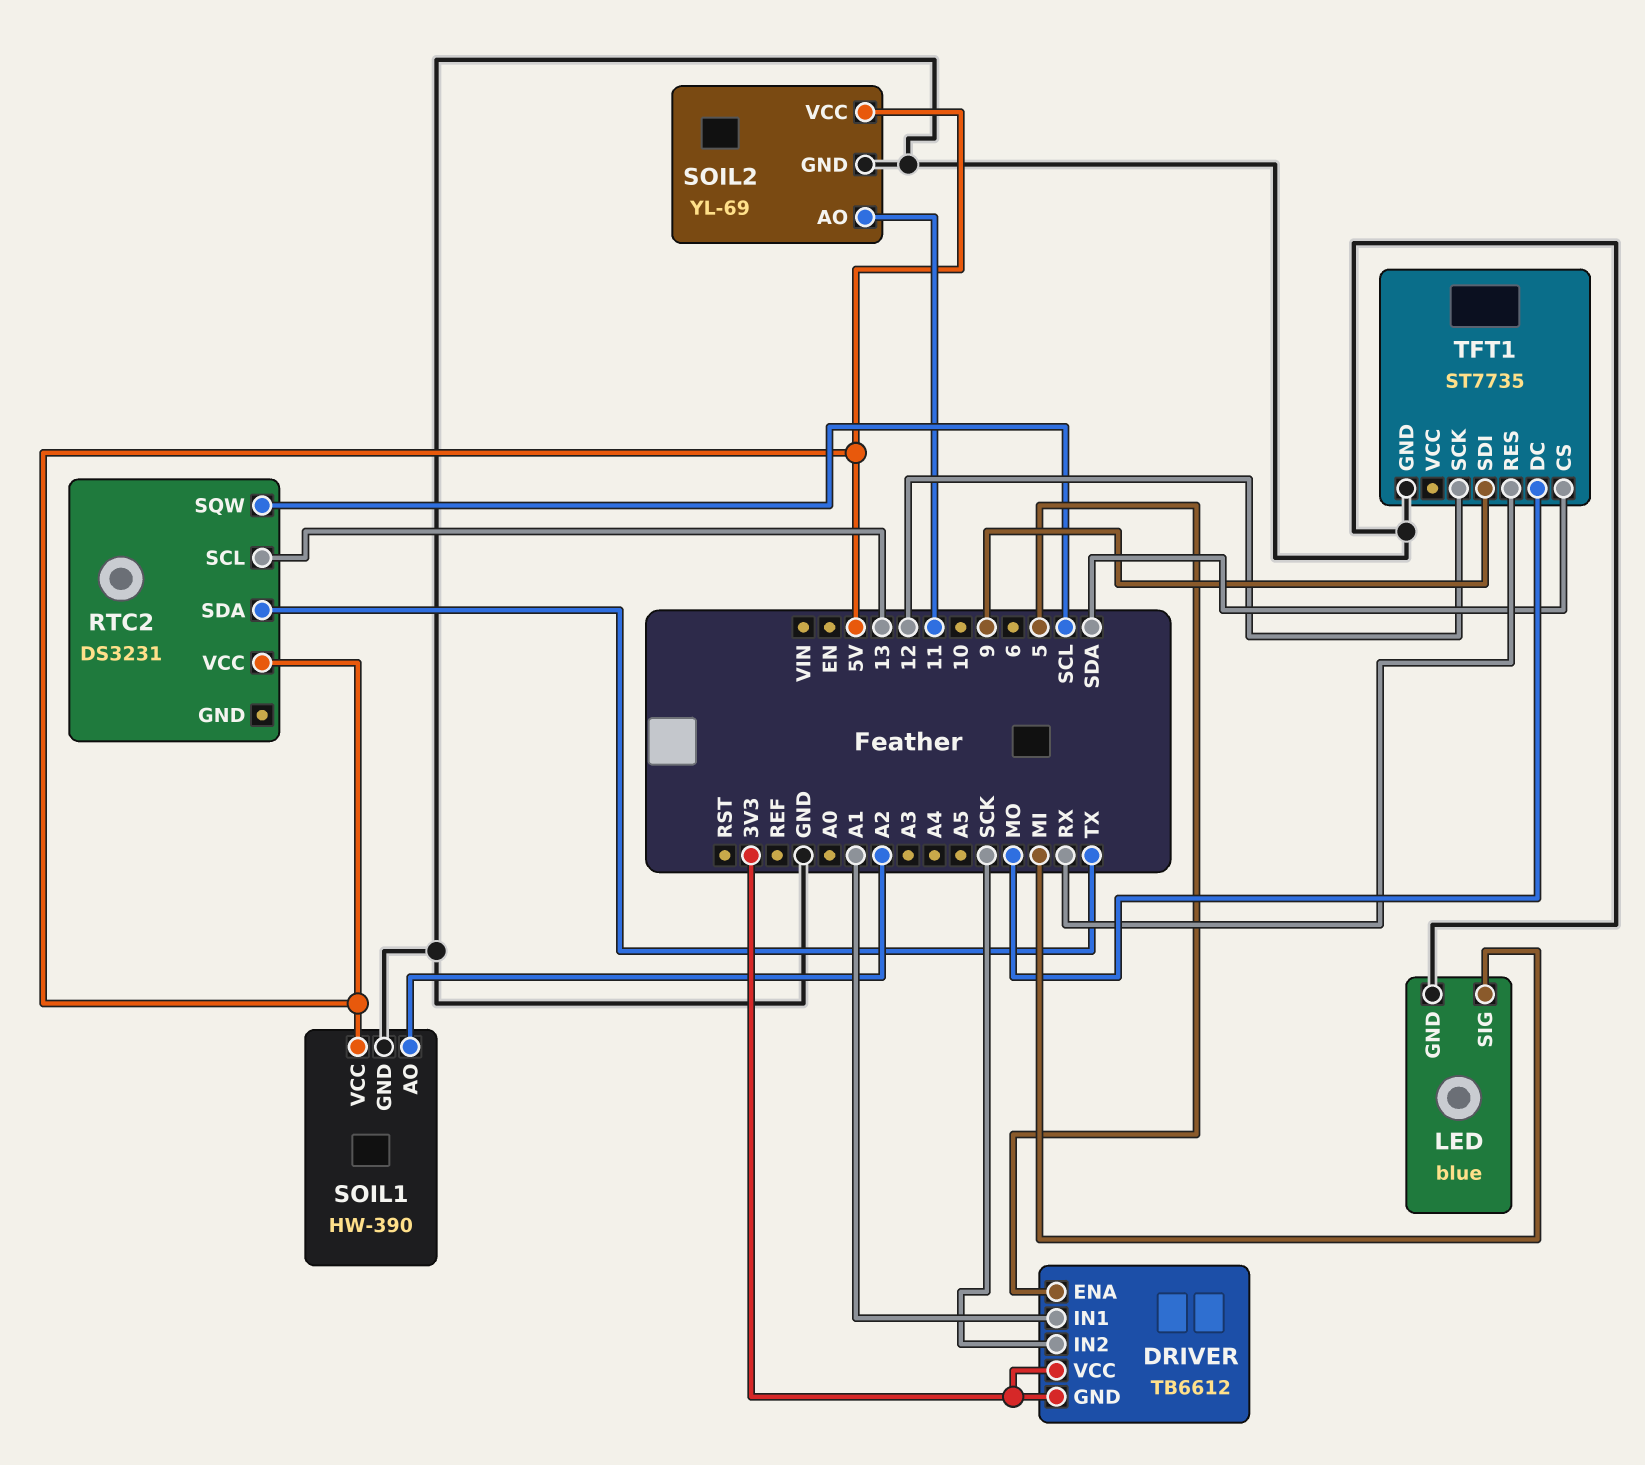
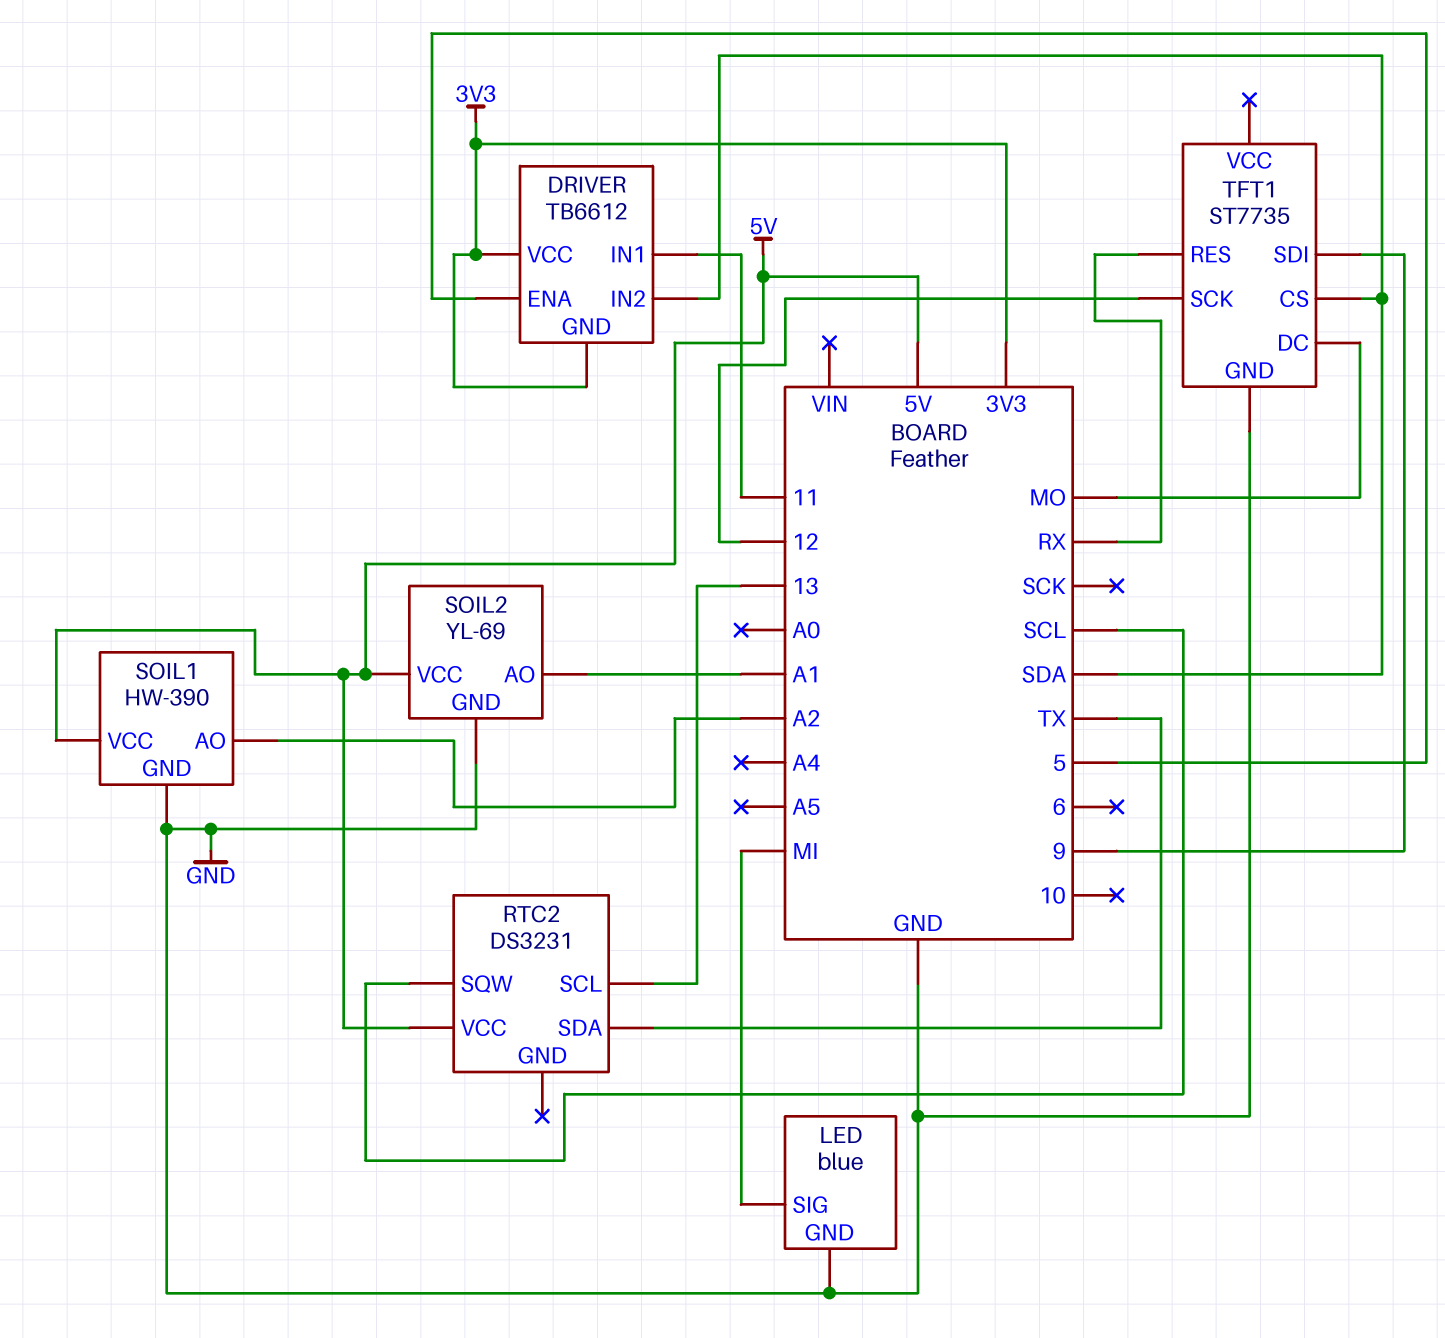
DRIVER pin IN1: A1 -> 11
DRIVER pin IN2: SCK -> SDA
SOIL2 pin AO: 11 -> A1

